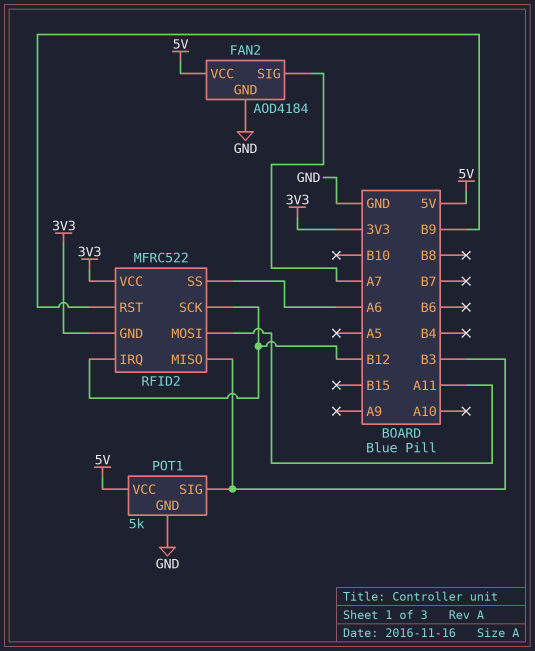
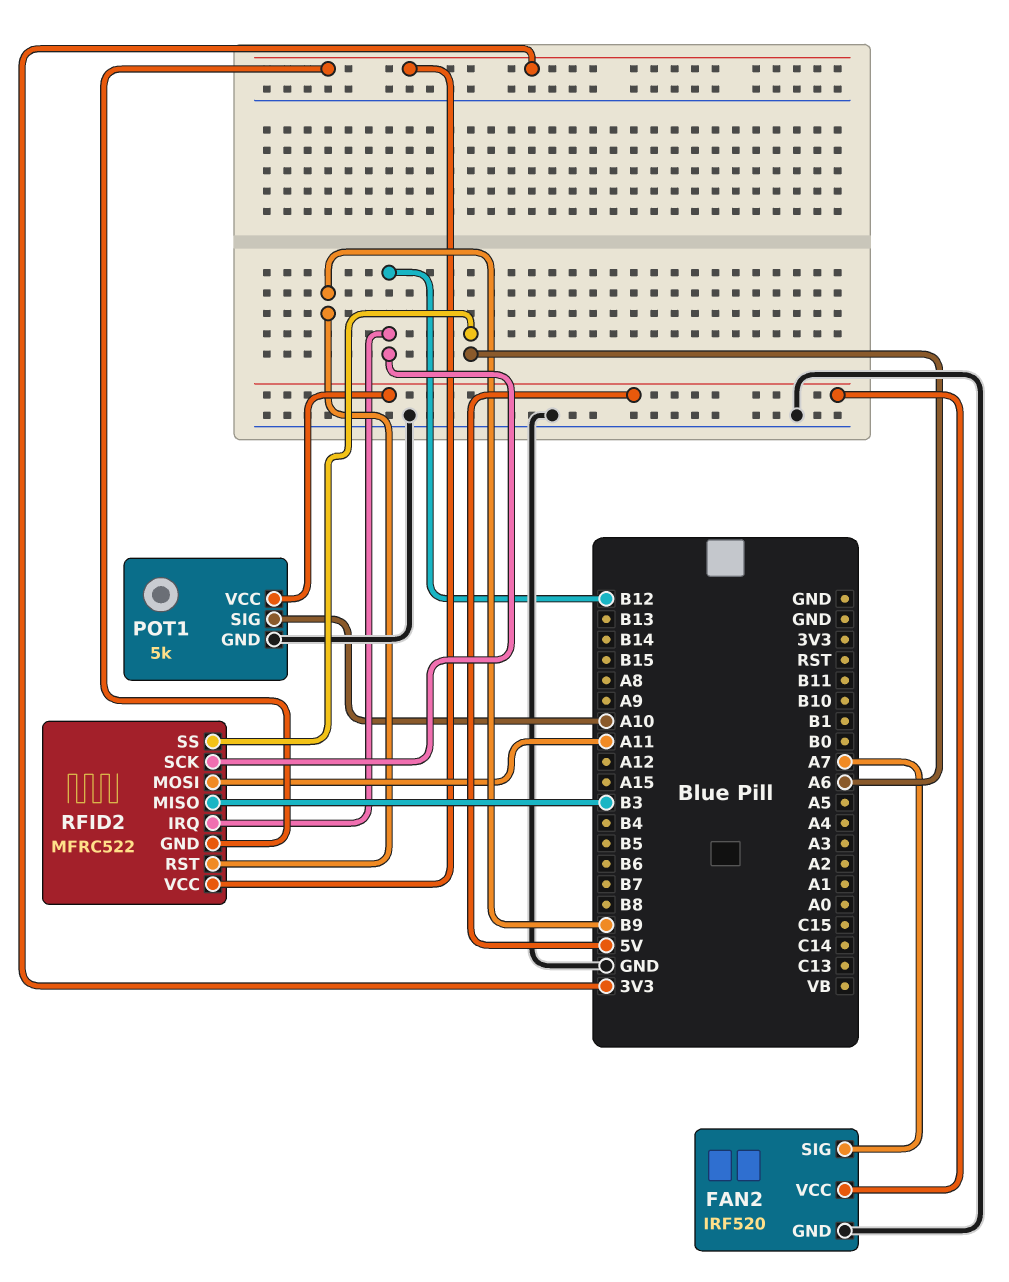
FAN2: AOD4184 -> IRF520
POT1 pin SIG: B3 -> A10

